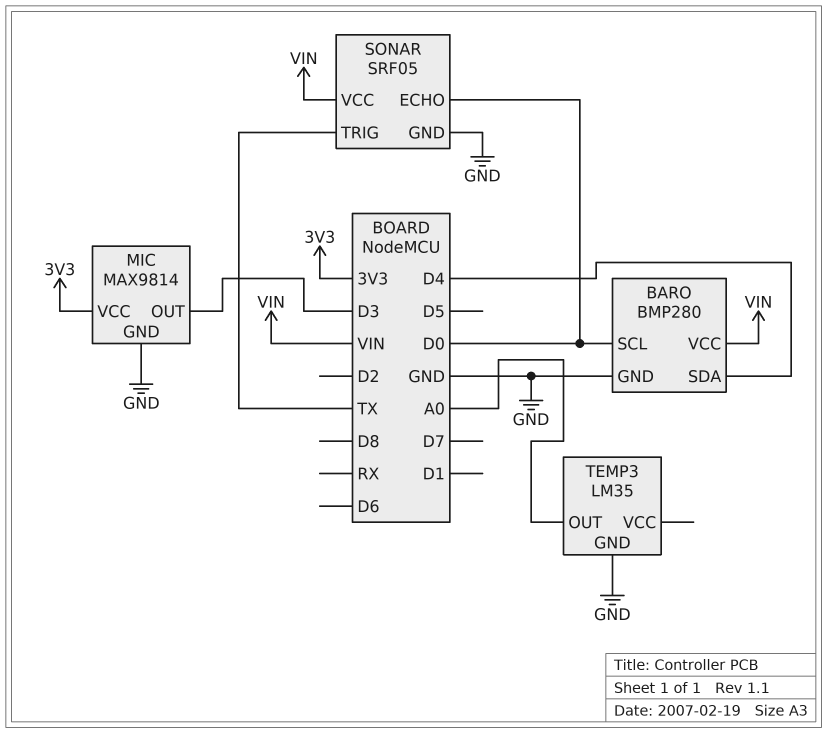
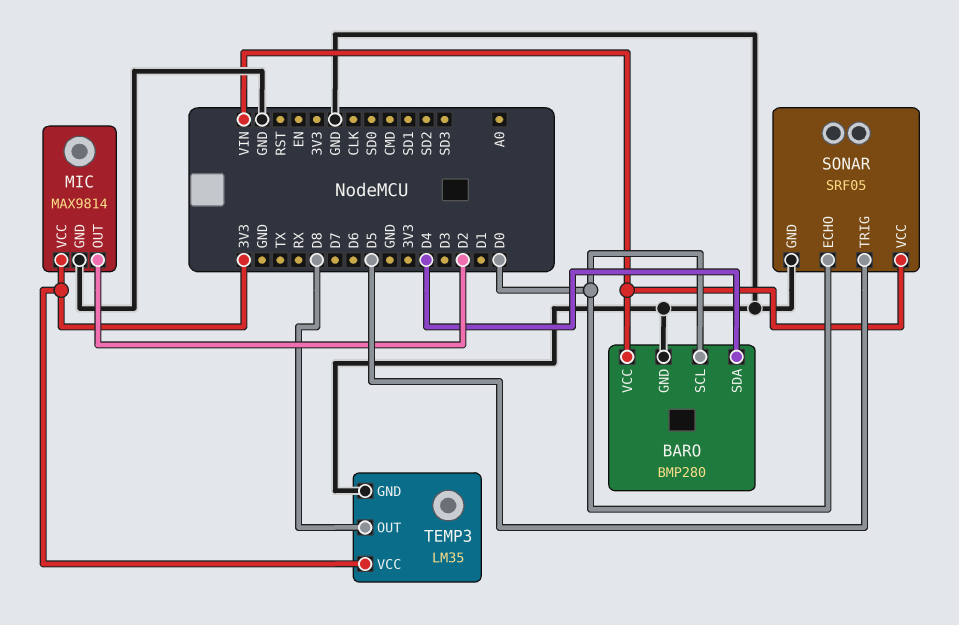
MIC pin OUT: D3 -> D2
SONAR pin TRIG: TX -> D5
TEMP3 pin OUT: A0 -> D8
TEMP3 pin VCC: none -> 3V3

